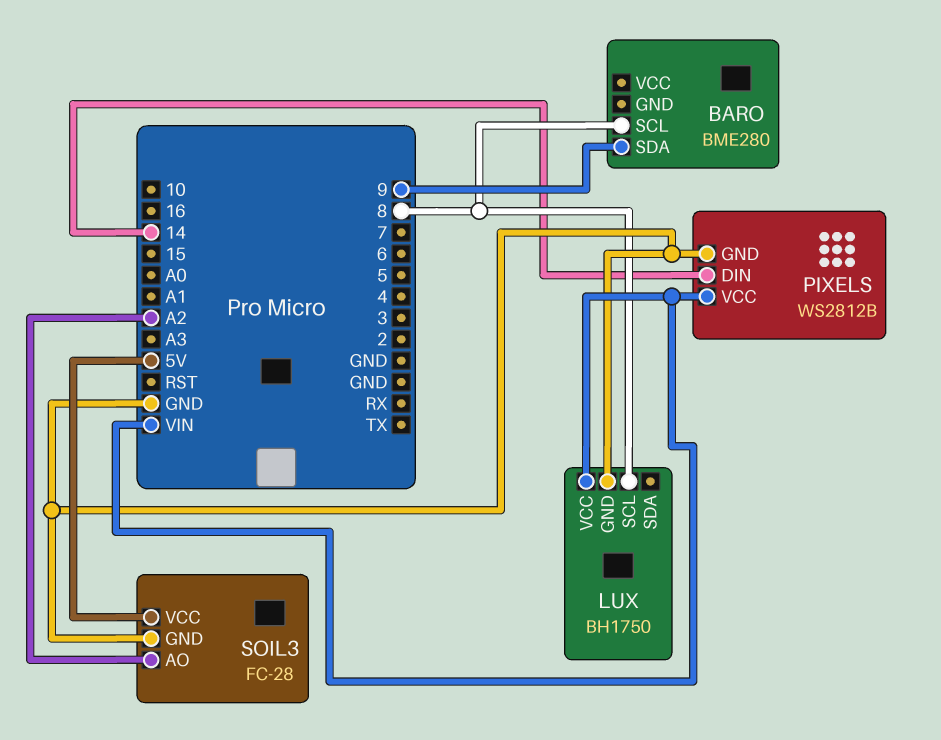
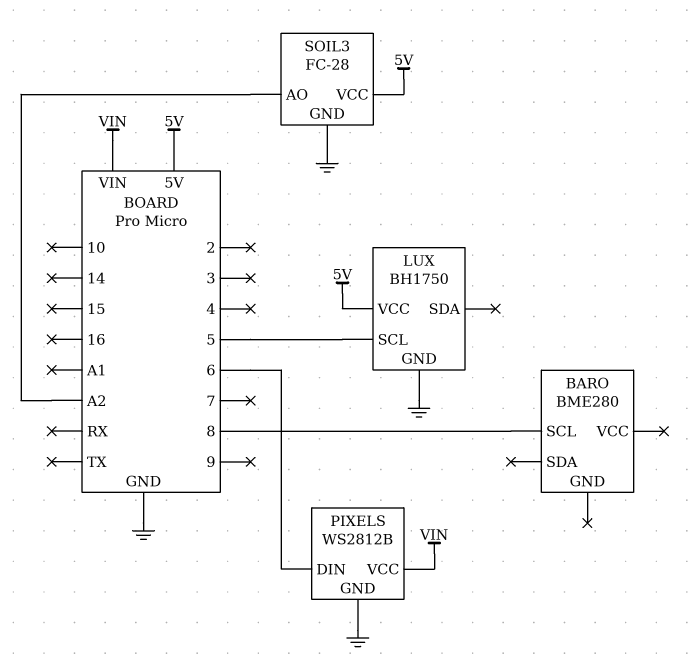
BARO pin SDA: 9 -> none
LUX pin SCL: 8 -> 5
LUX pin VCC: VIN -> 5V
PIXELS pin DIN: 14 -> 6

